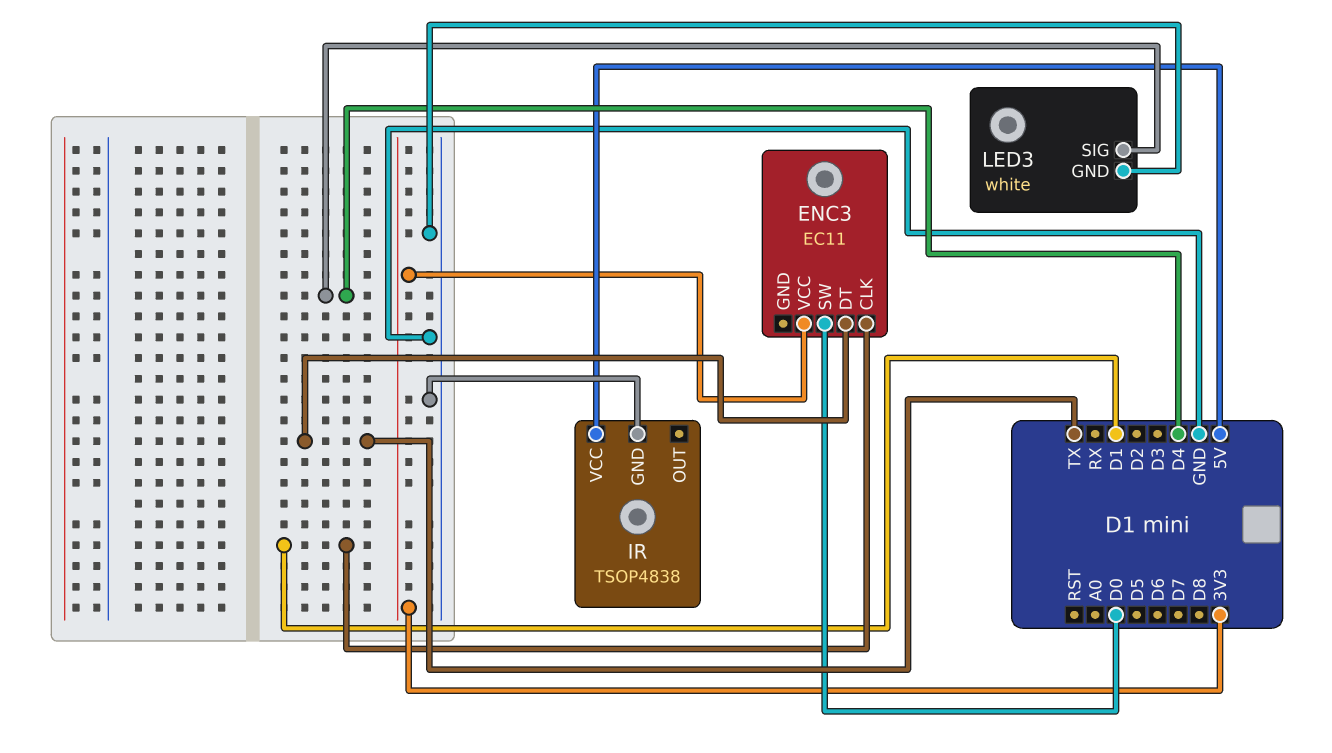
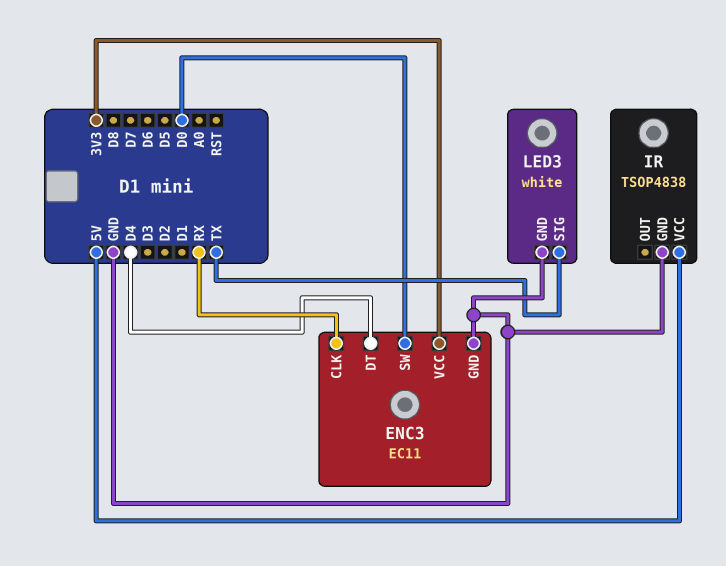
ENC3 pin CLK: D1 -> RX
ENC3 pin DT: TX -> D4
ENC3 pin GND: none -> GND
LED3 pin SIG: D4 -> TX

